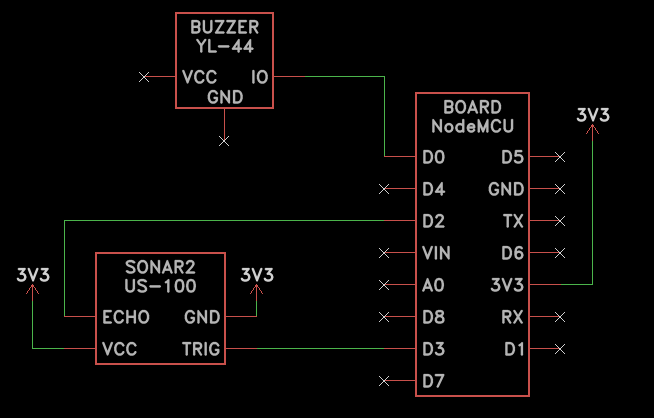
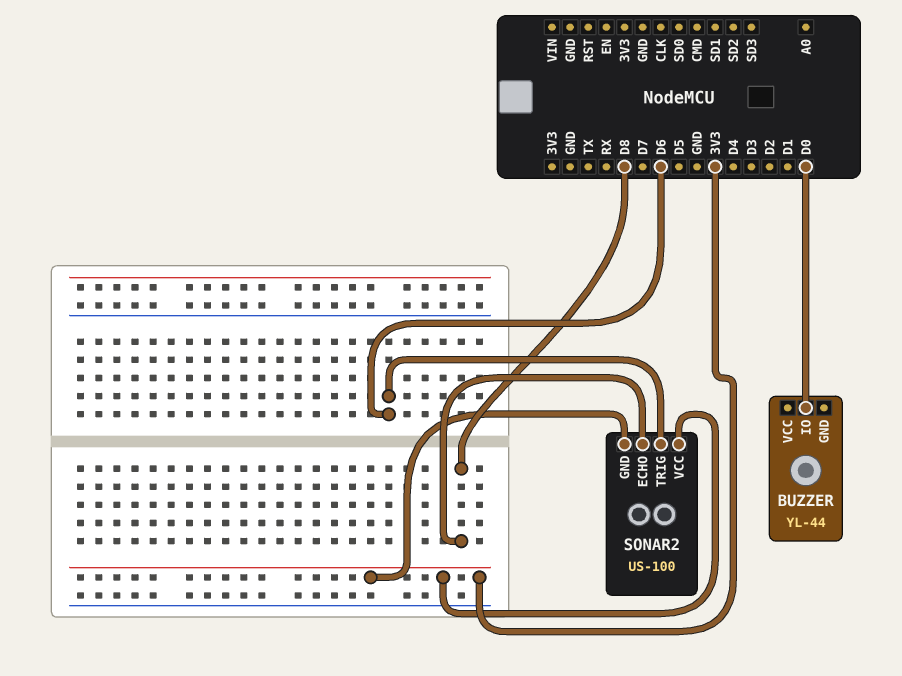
SONAR2 pin ECHO: D2 -> D8
SONAR2 pin TRIG: D3 -> D6

